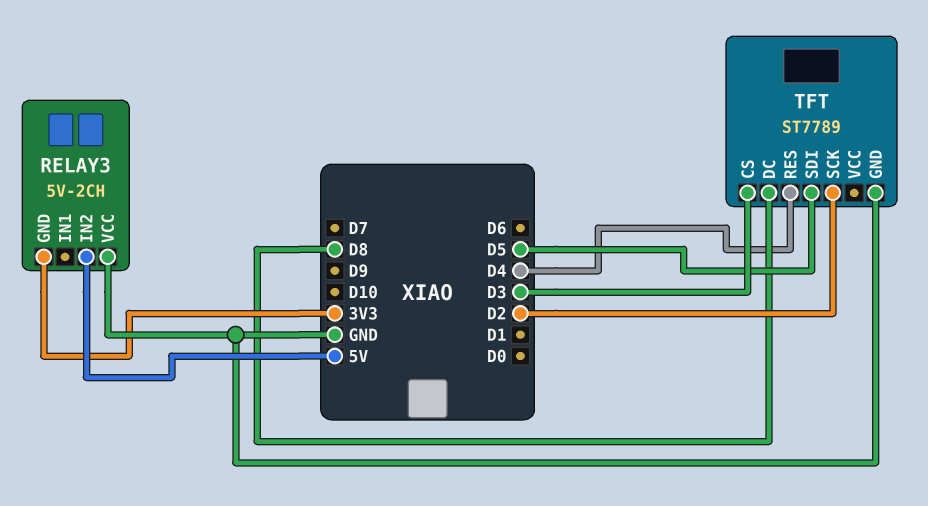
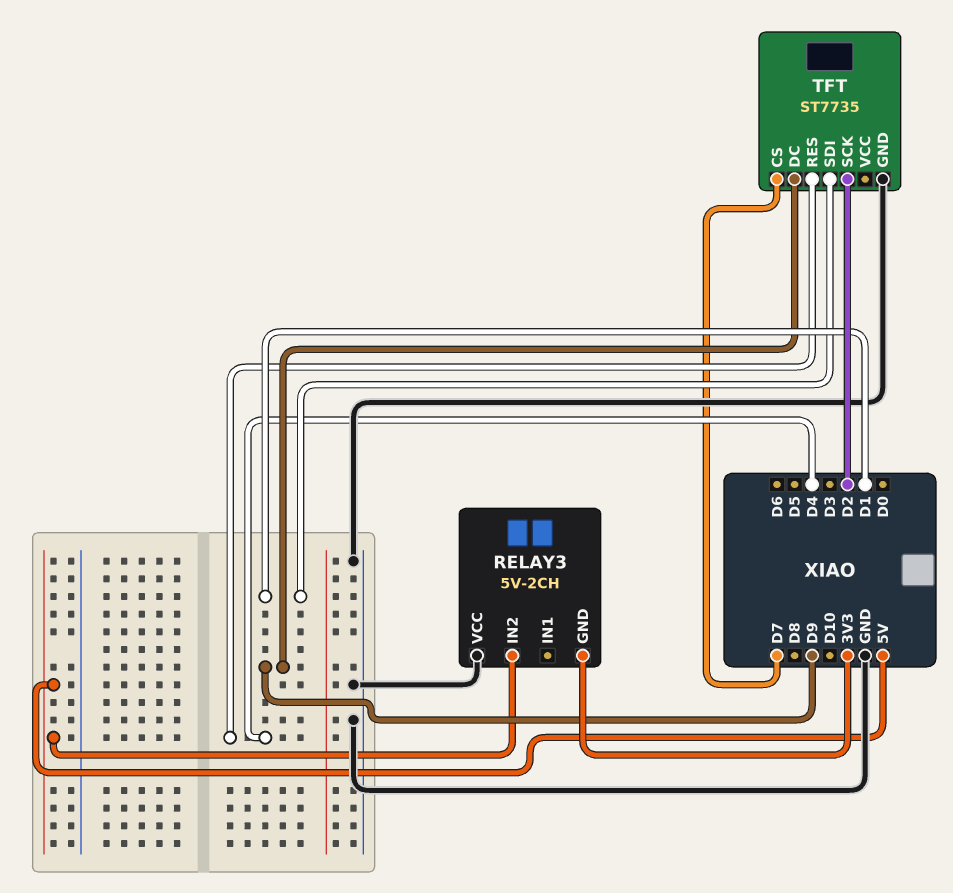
TFT: ST7789 -> ST7735
TFT pin CS: D3 -> D7
TFT pin DC: D8 -> D9
TFT pin SDI: D5 -> D1

